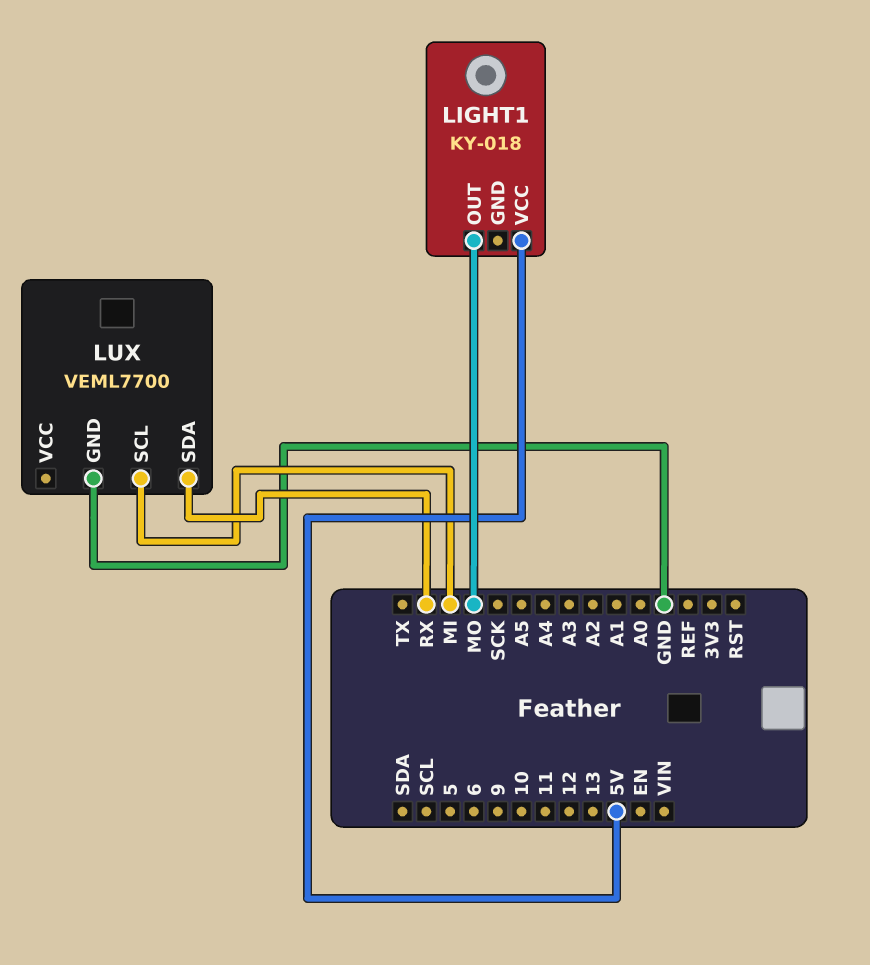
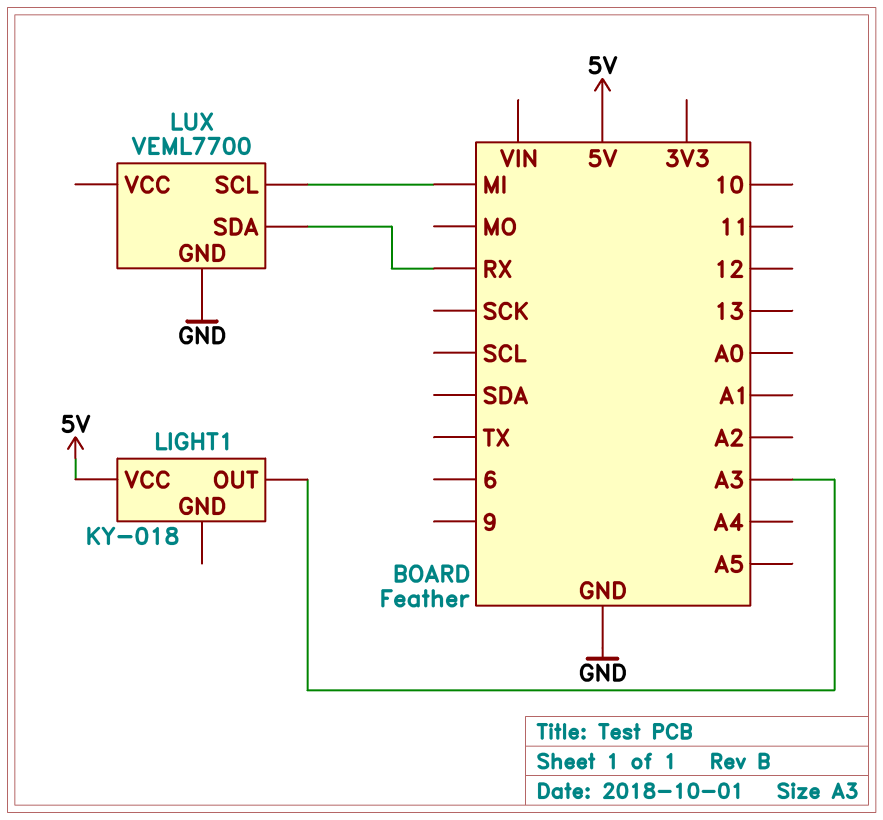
LIGHT1 pin OUT: MO -> A3

